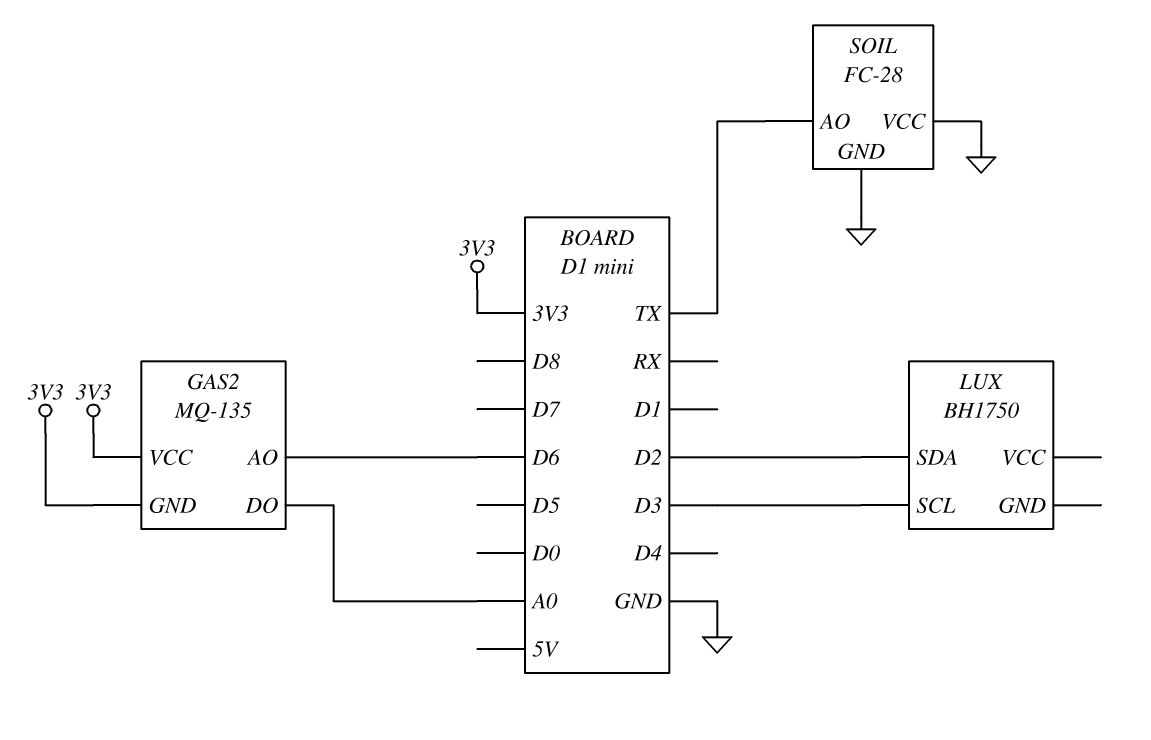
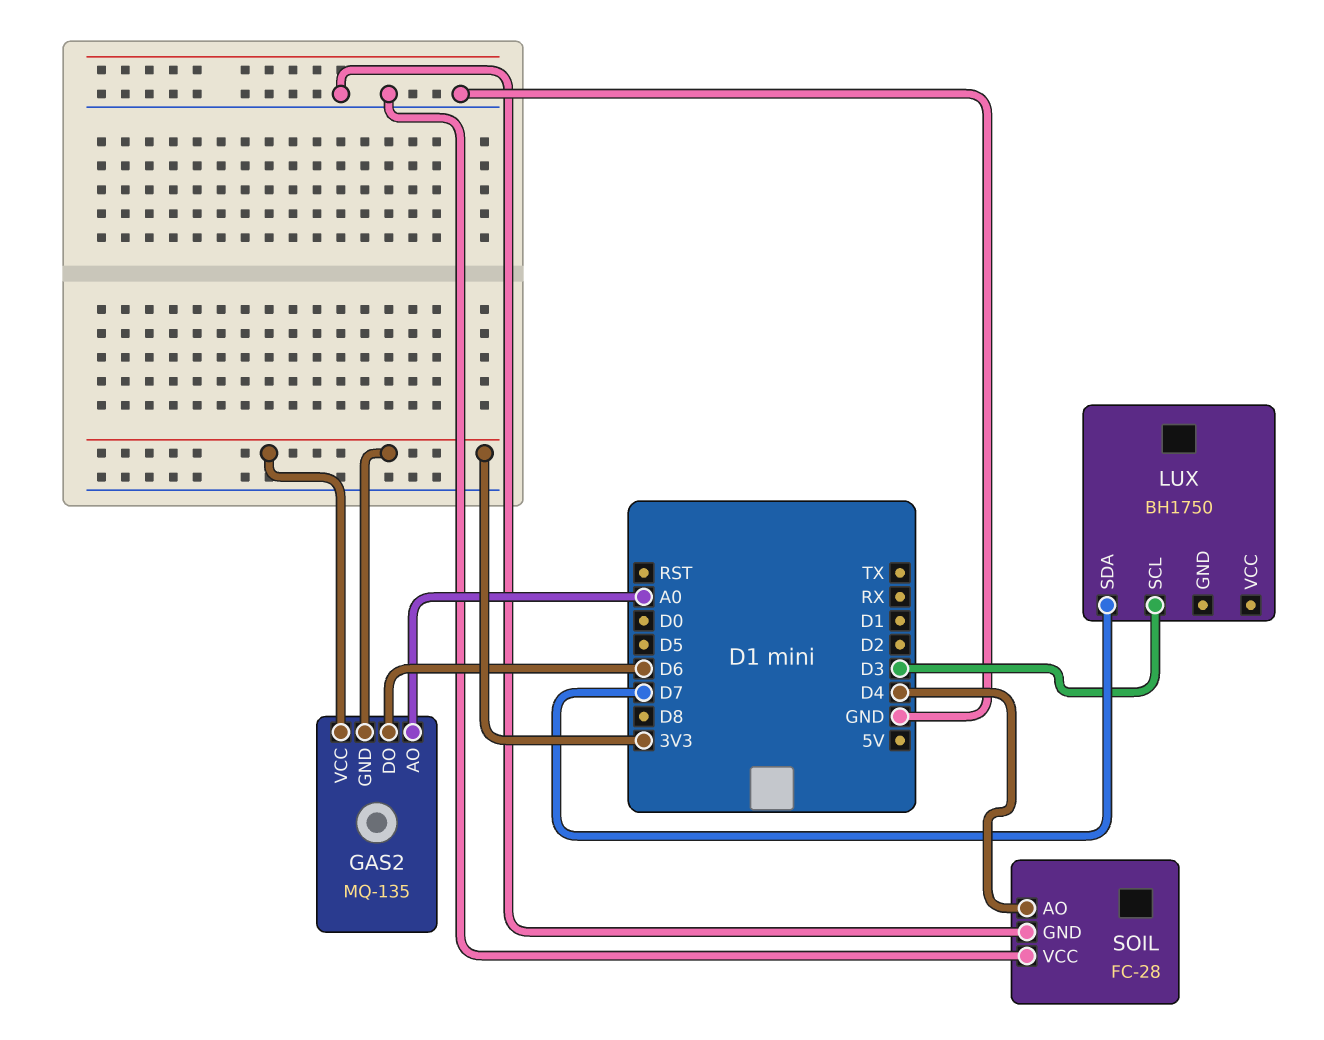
GAS2 pin AO: D6 -> A0
GAS2 pin DO: A0 -> D6
LUX pin SDA: D2 -> D7
SOIL pin AO: TX -> D4

